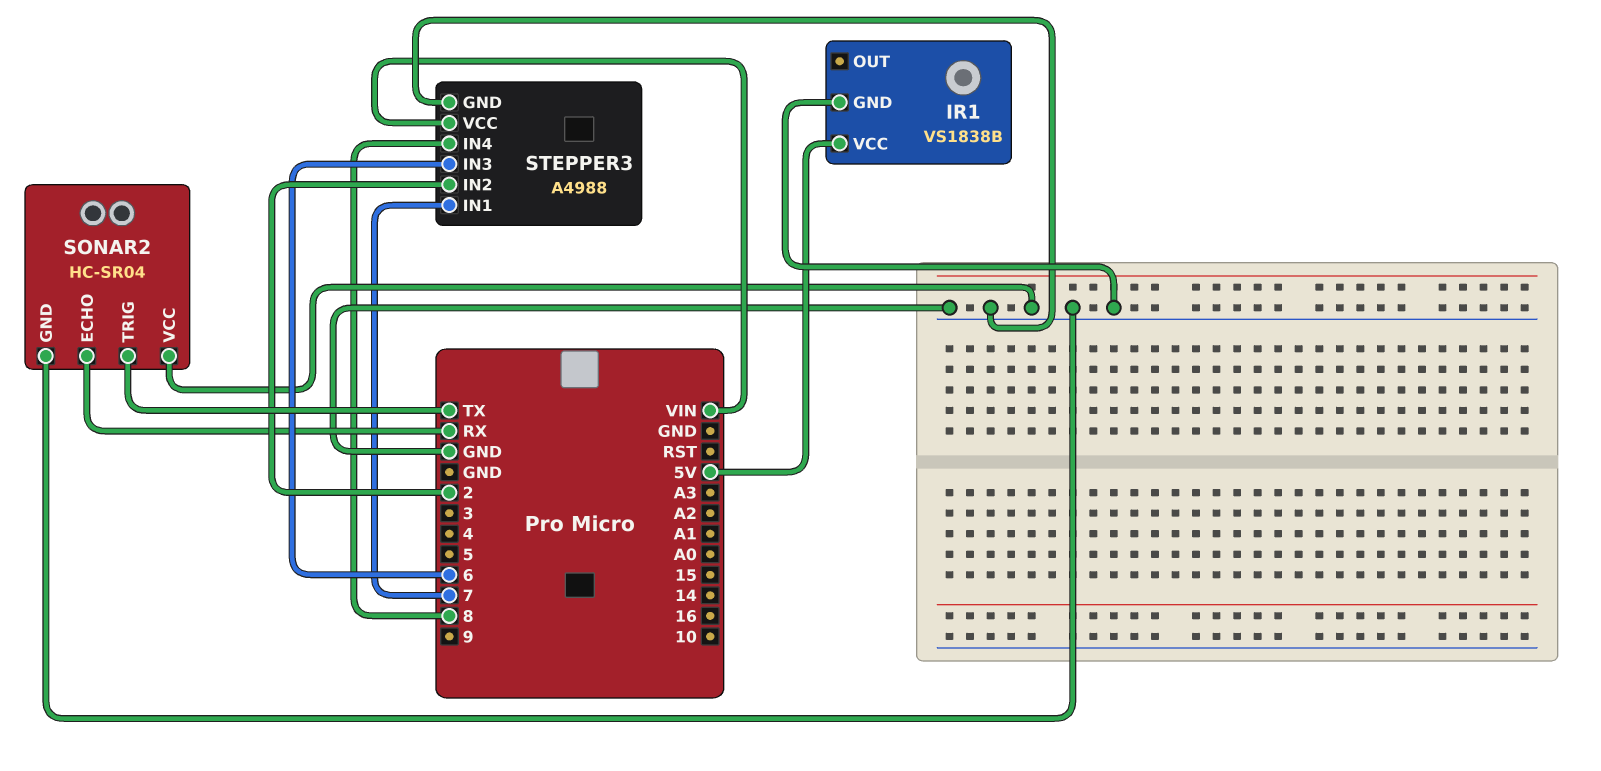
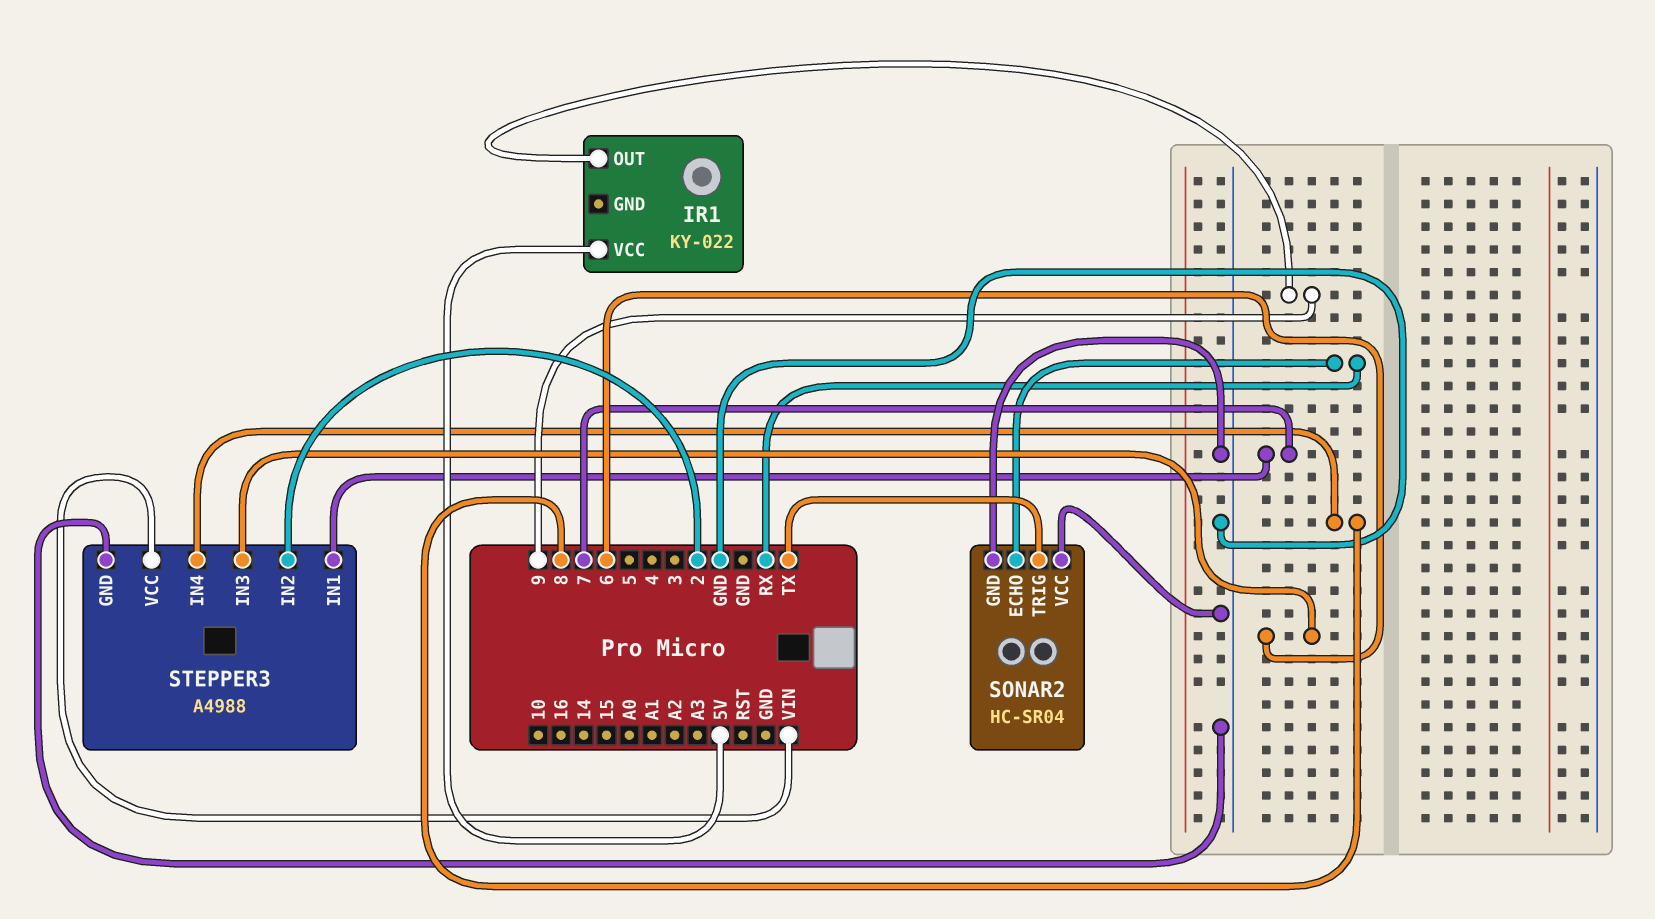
IR1: VS1838B -> KY-022
IR1 pin GND: GND -> none
IR1 pin OUT: none -> 9

